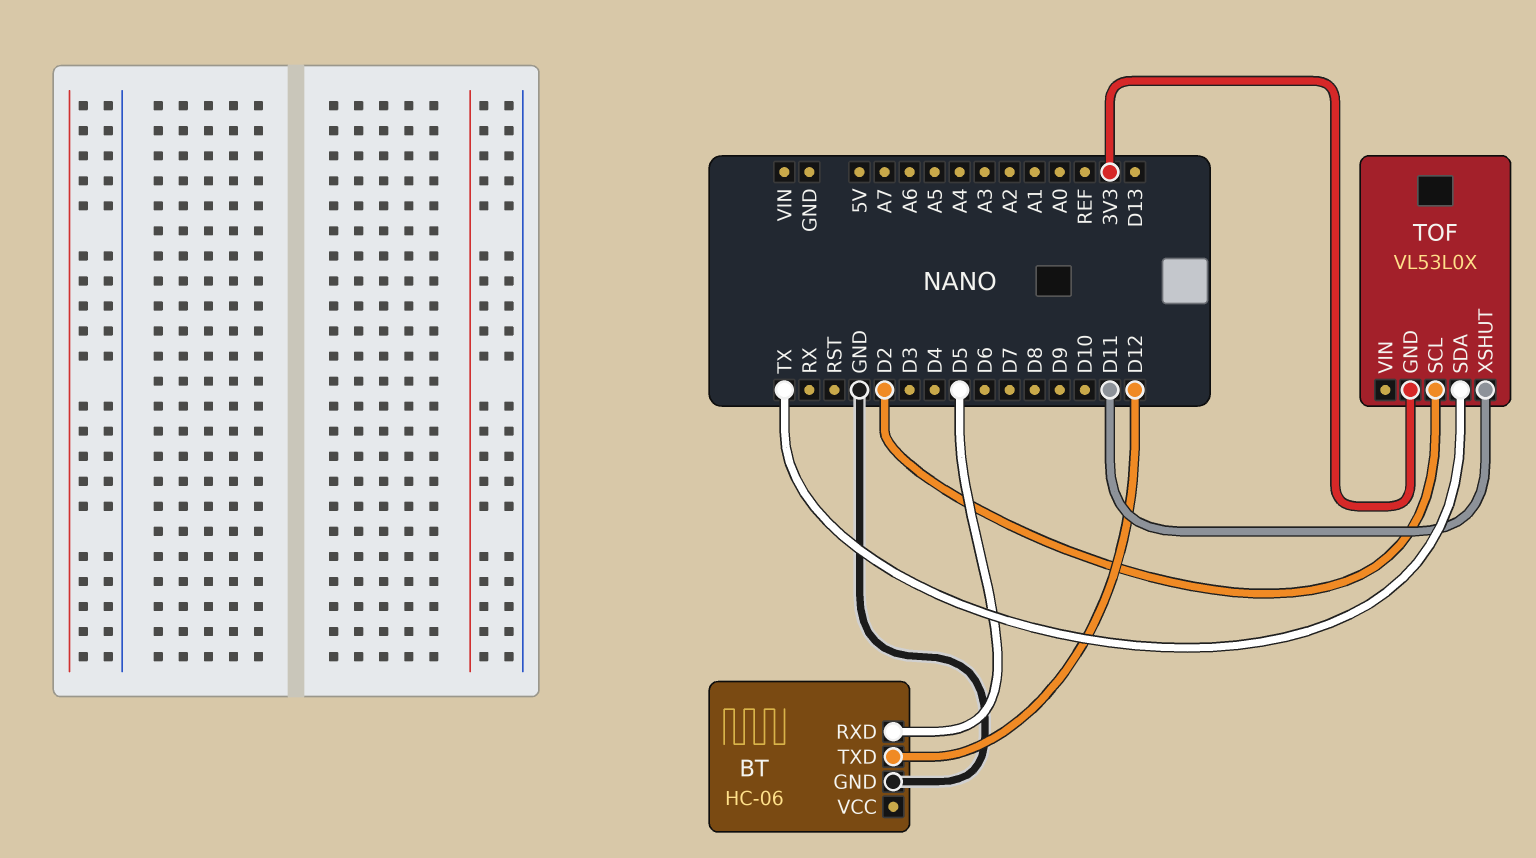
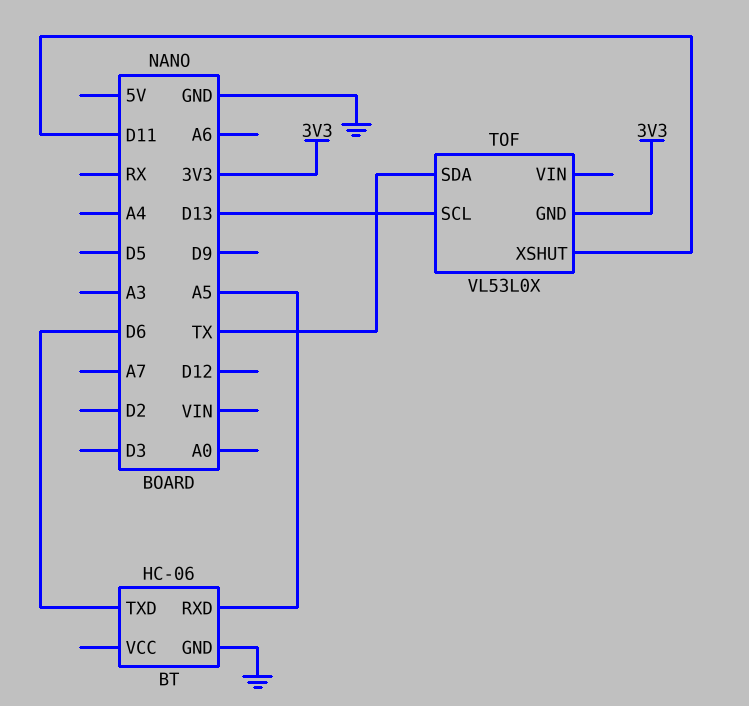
BT pin RXD: D5 -> A5
BT pin TXD: D12 -> D6
TOF pin SCL: D2 -> D13

